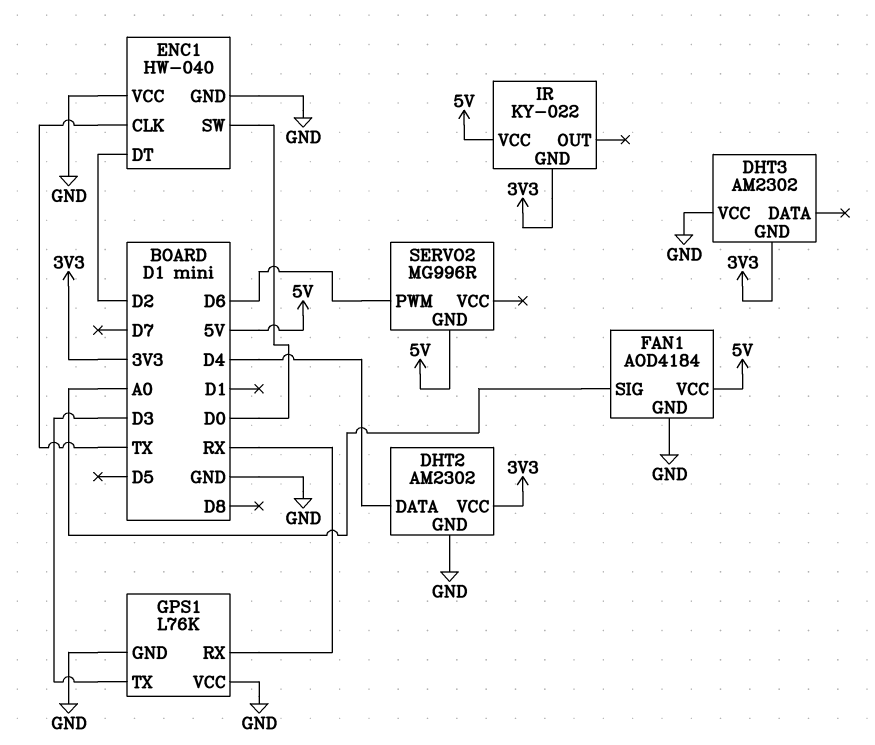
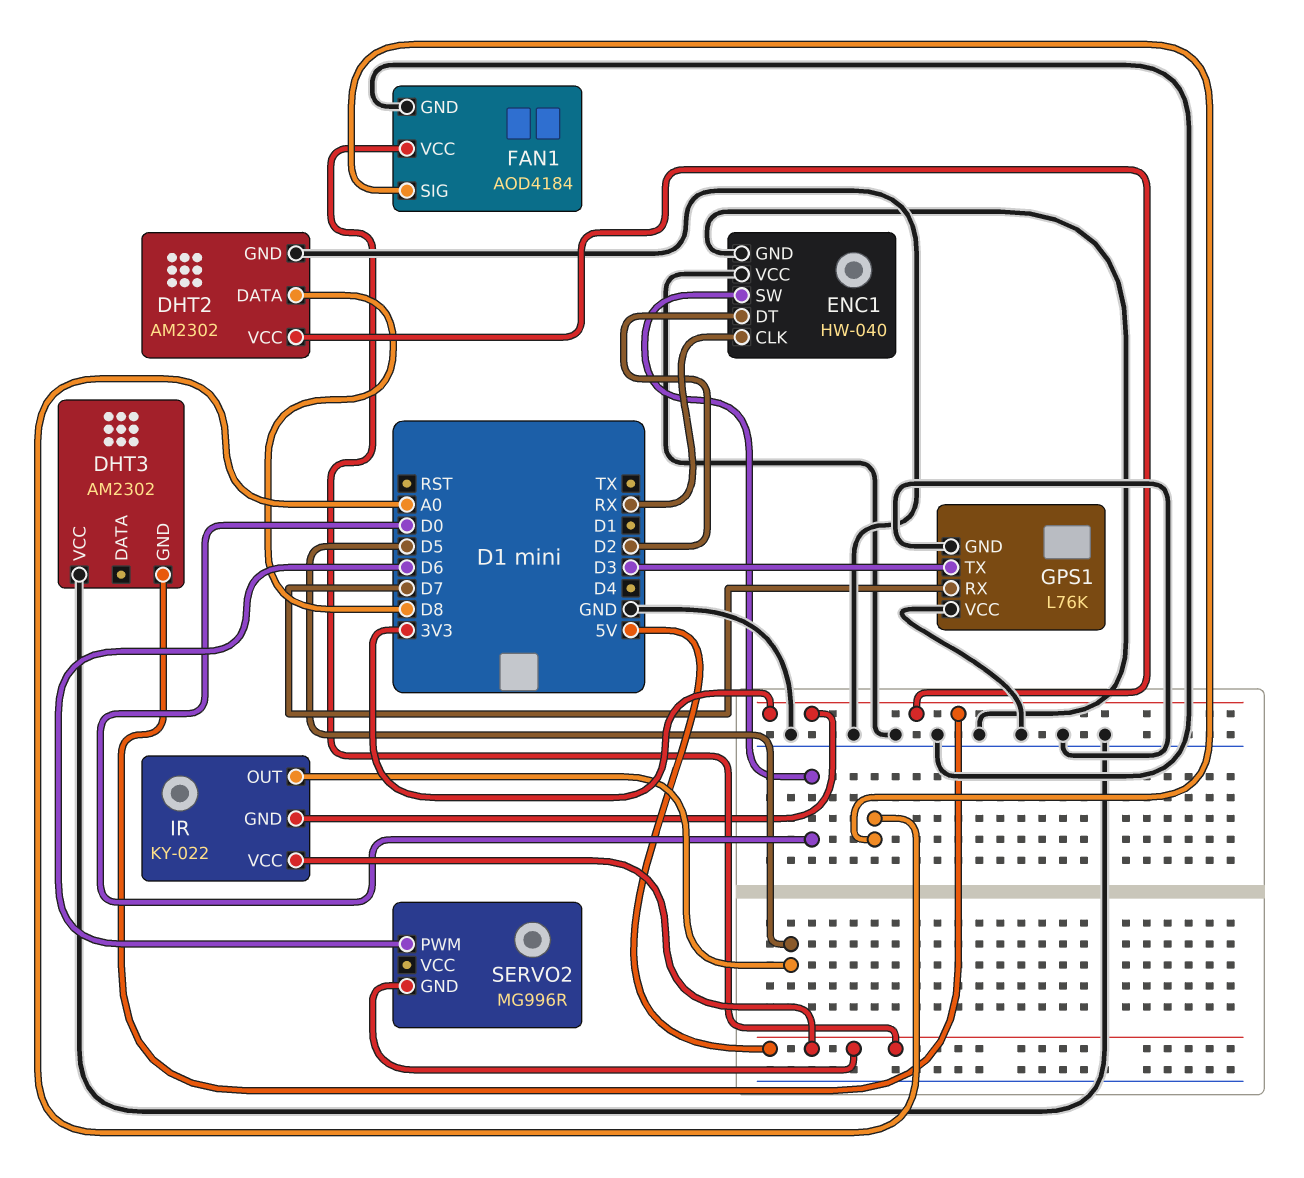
DHT2 pin DATA: D4 -> D8
ENC1 pin CLK: TX -> RX
GPS1 pin RX: RX -> D7
IR pin OUT: none -> D5

